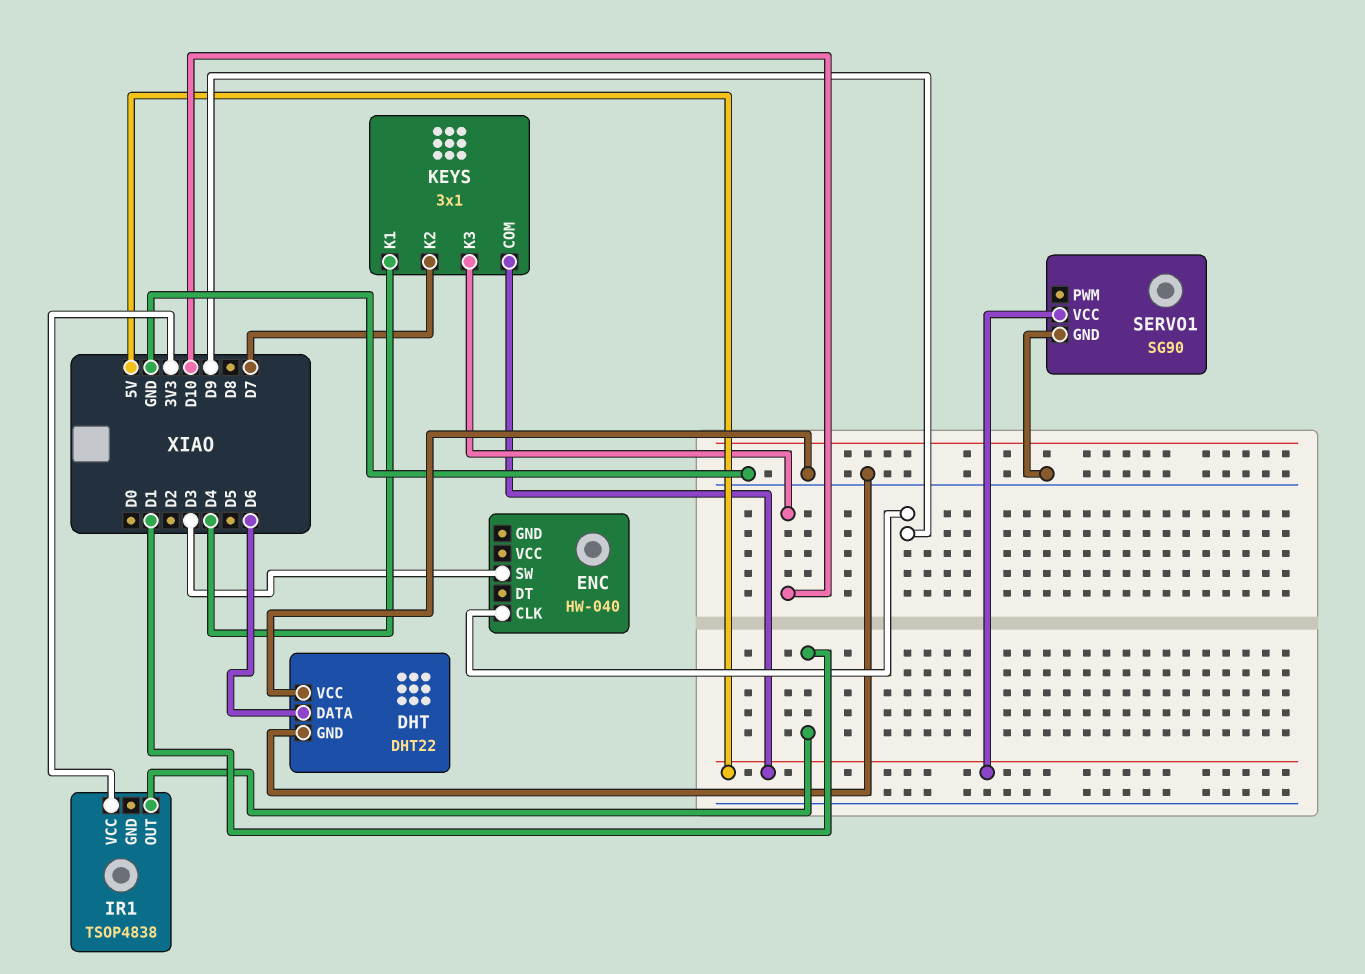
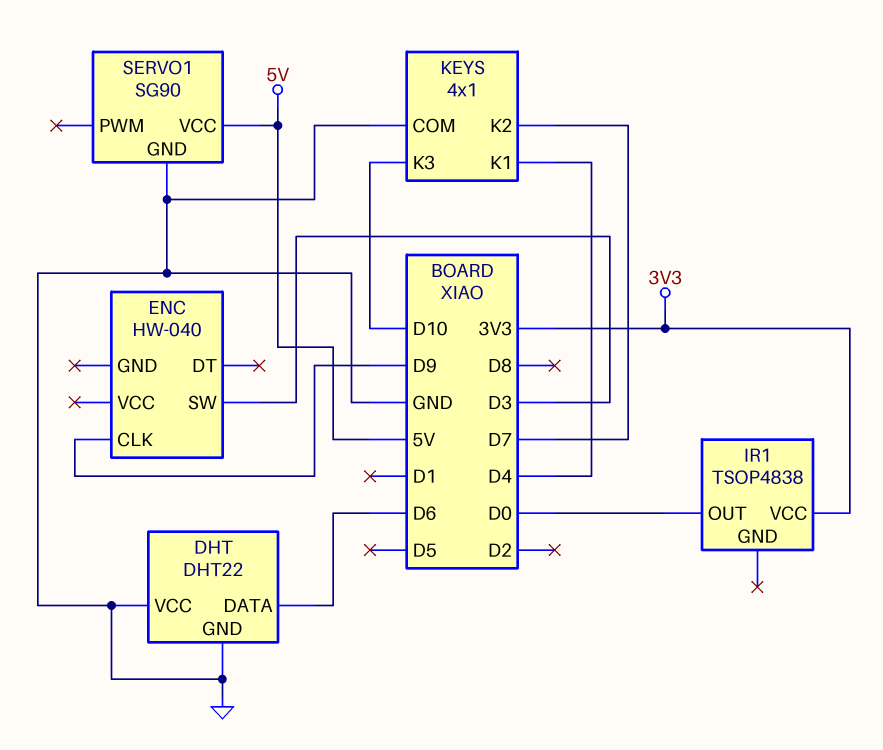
IR1 pin OUT: D1 -> D0
KEYS: 3x1 -> 4x1
KEYS pin COM: 5V -> GND

